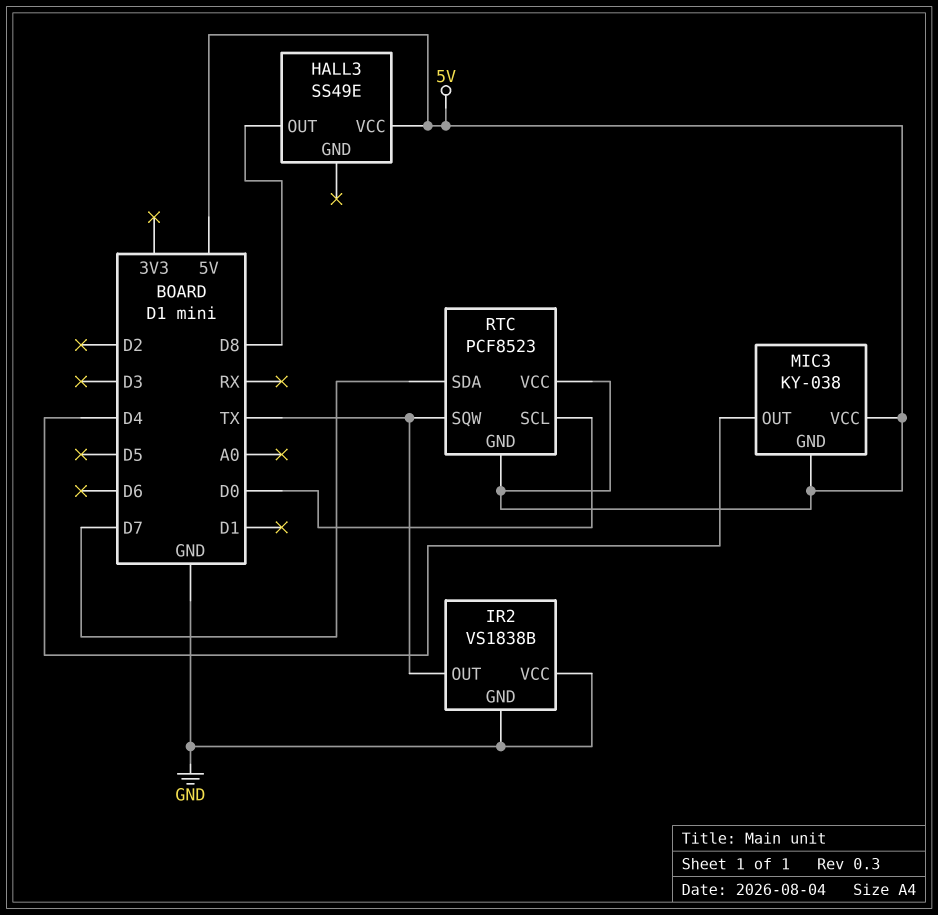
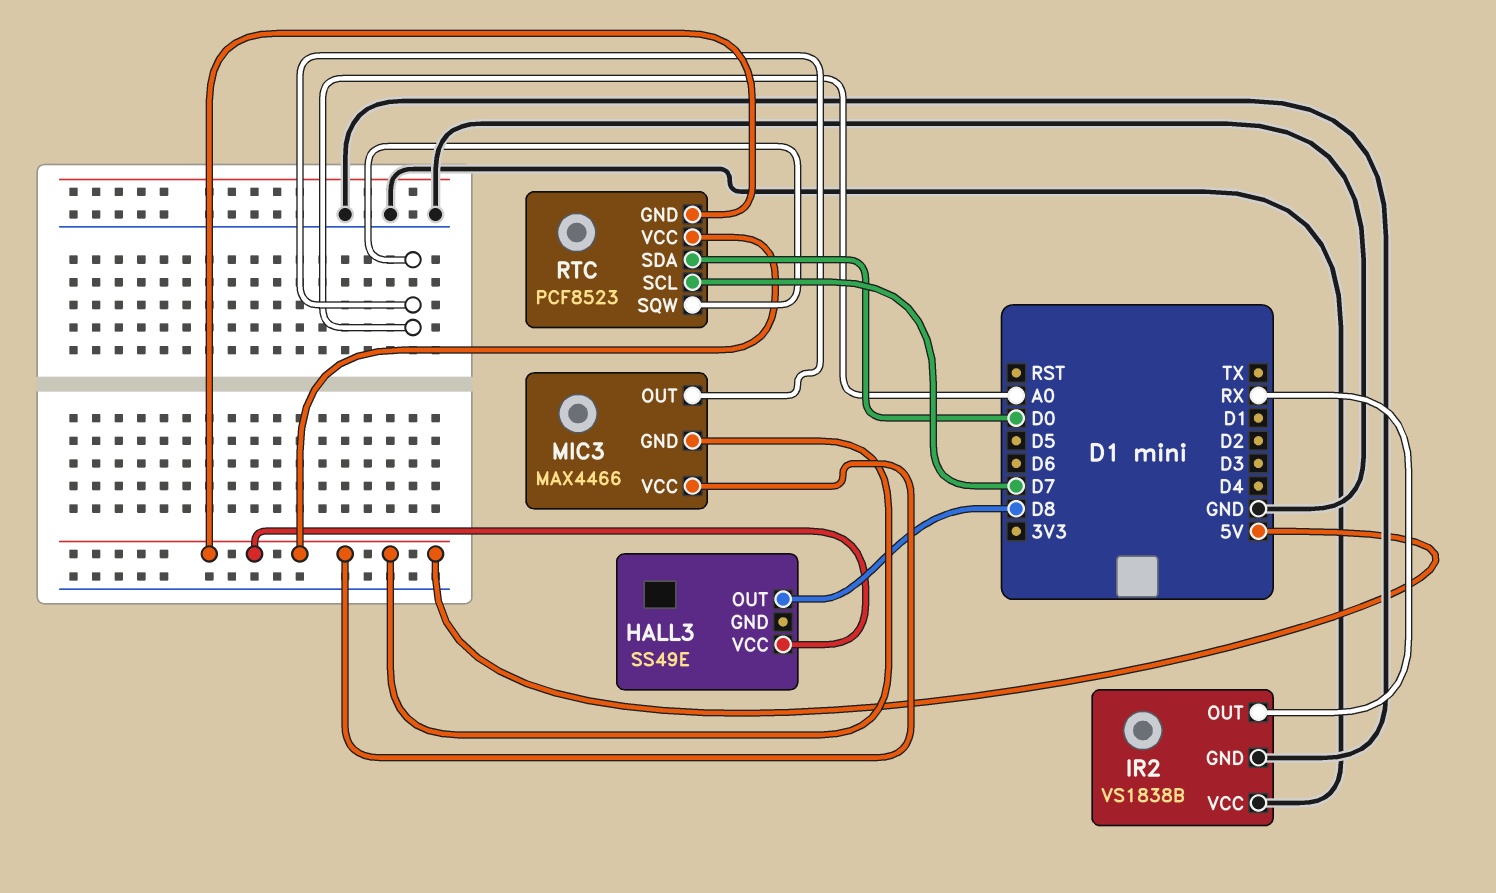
IR2 pin OUT: TX -> RX
MIC3: KY-038 -> MAX4466
MIC3 pin OUT: D4 -> A0
RTC pin SCL: D0 -> D7
RTC pin SDA: D7 -> D0
RTC pin SQW: TX -> A0

